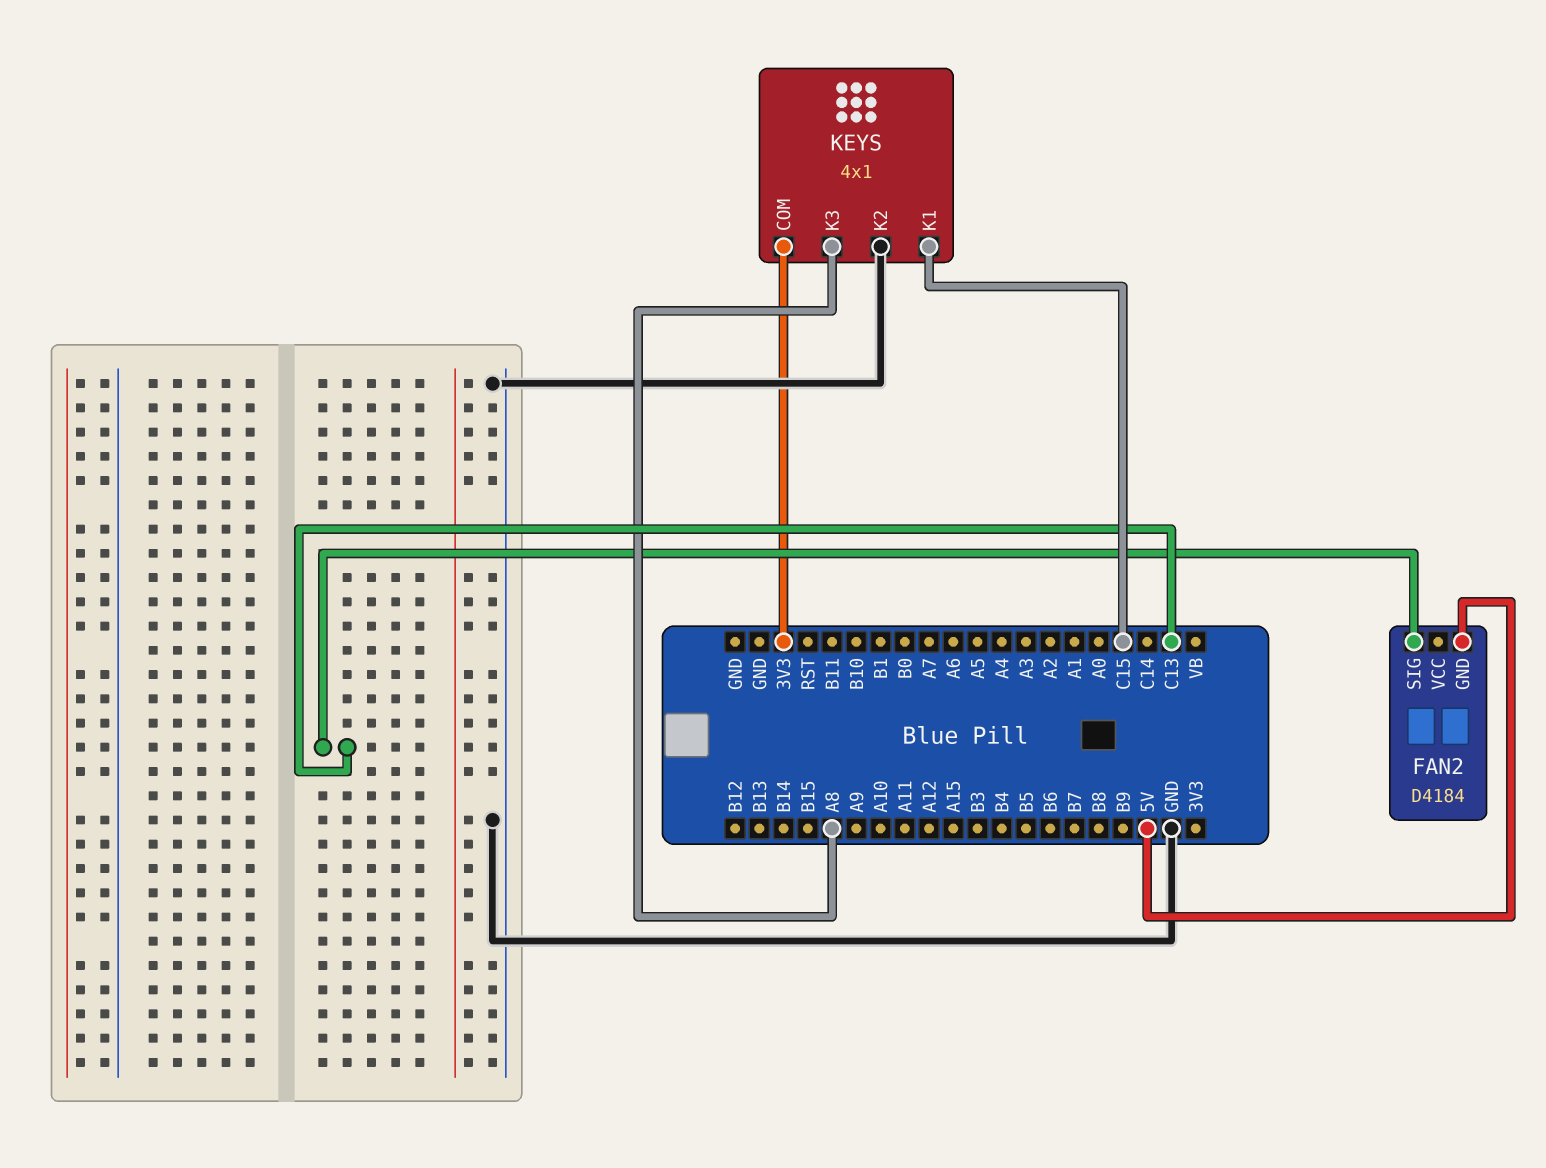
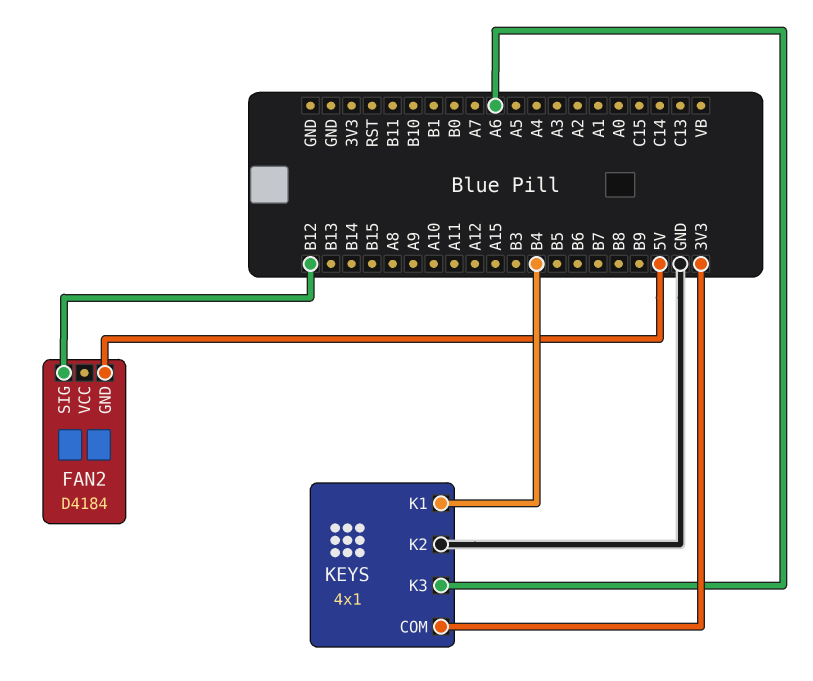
FAN2 pin SIG: C13 -> B12
KEYS pin K1: C15 -> B4
KEYS pin K3: A8 -> A6

